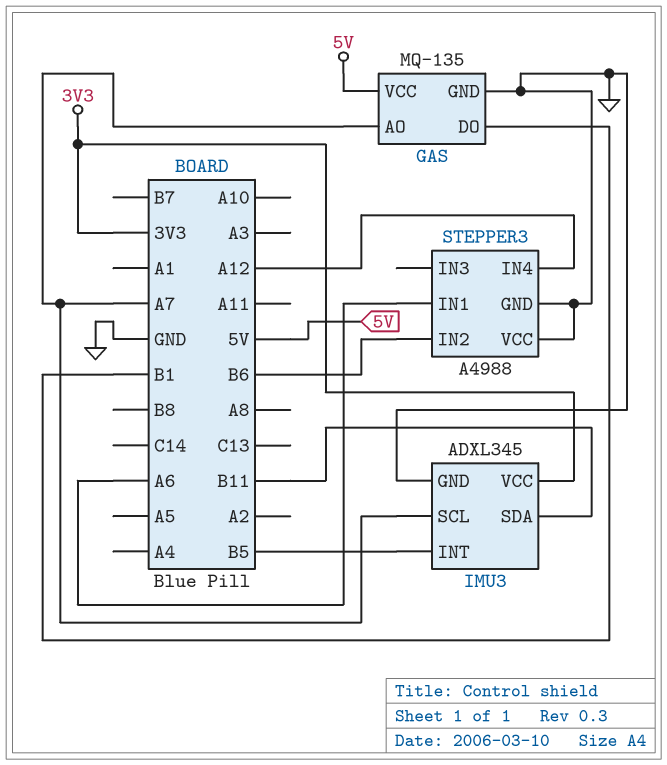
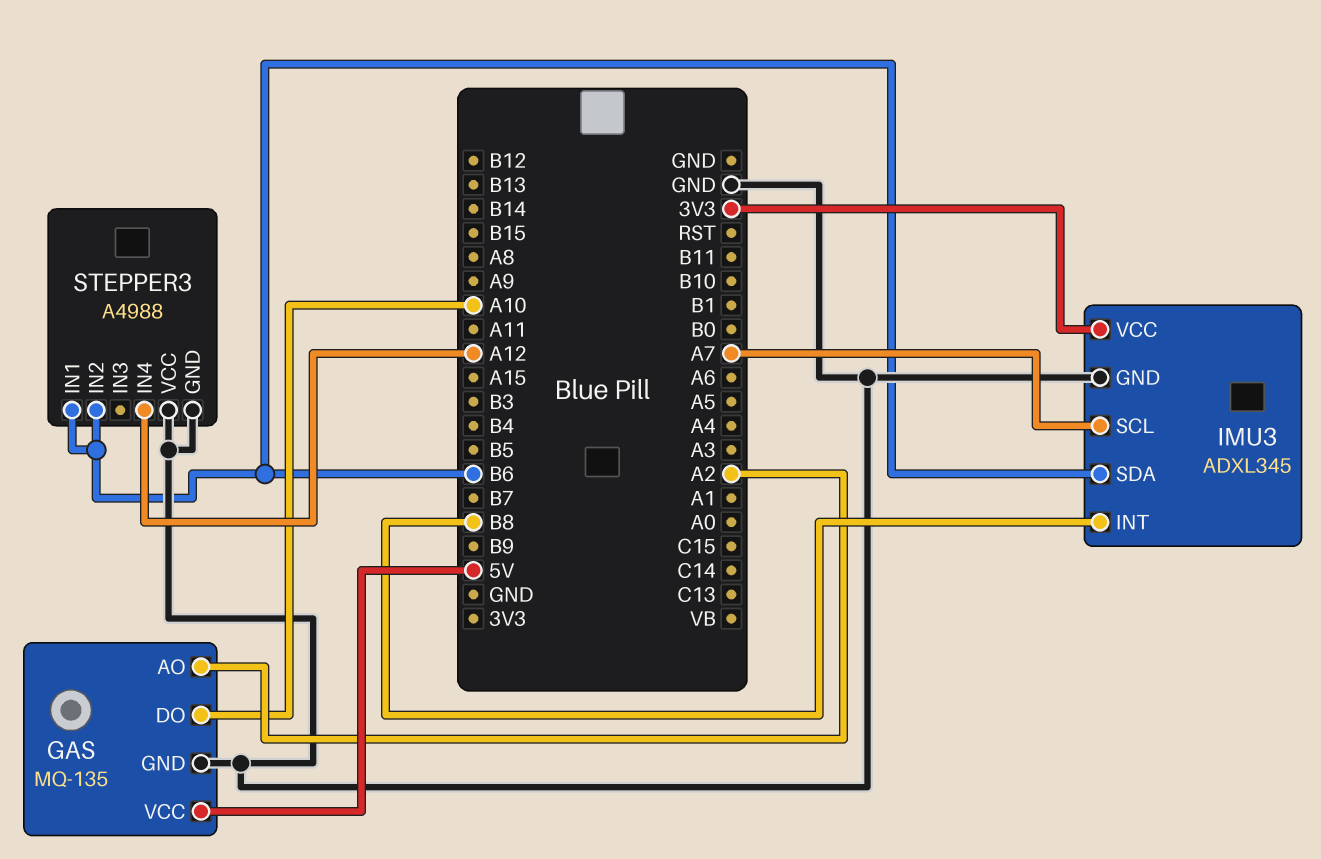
GAS pin AO: A7 -> A2
GAS pin DO: B1 -> A10
IMU3 pin INT: B5 -> B8
IMU3 pin SDA: B11 -> B6
STEPPER3 pin IN1: A6 -> B6

